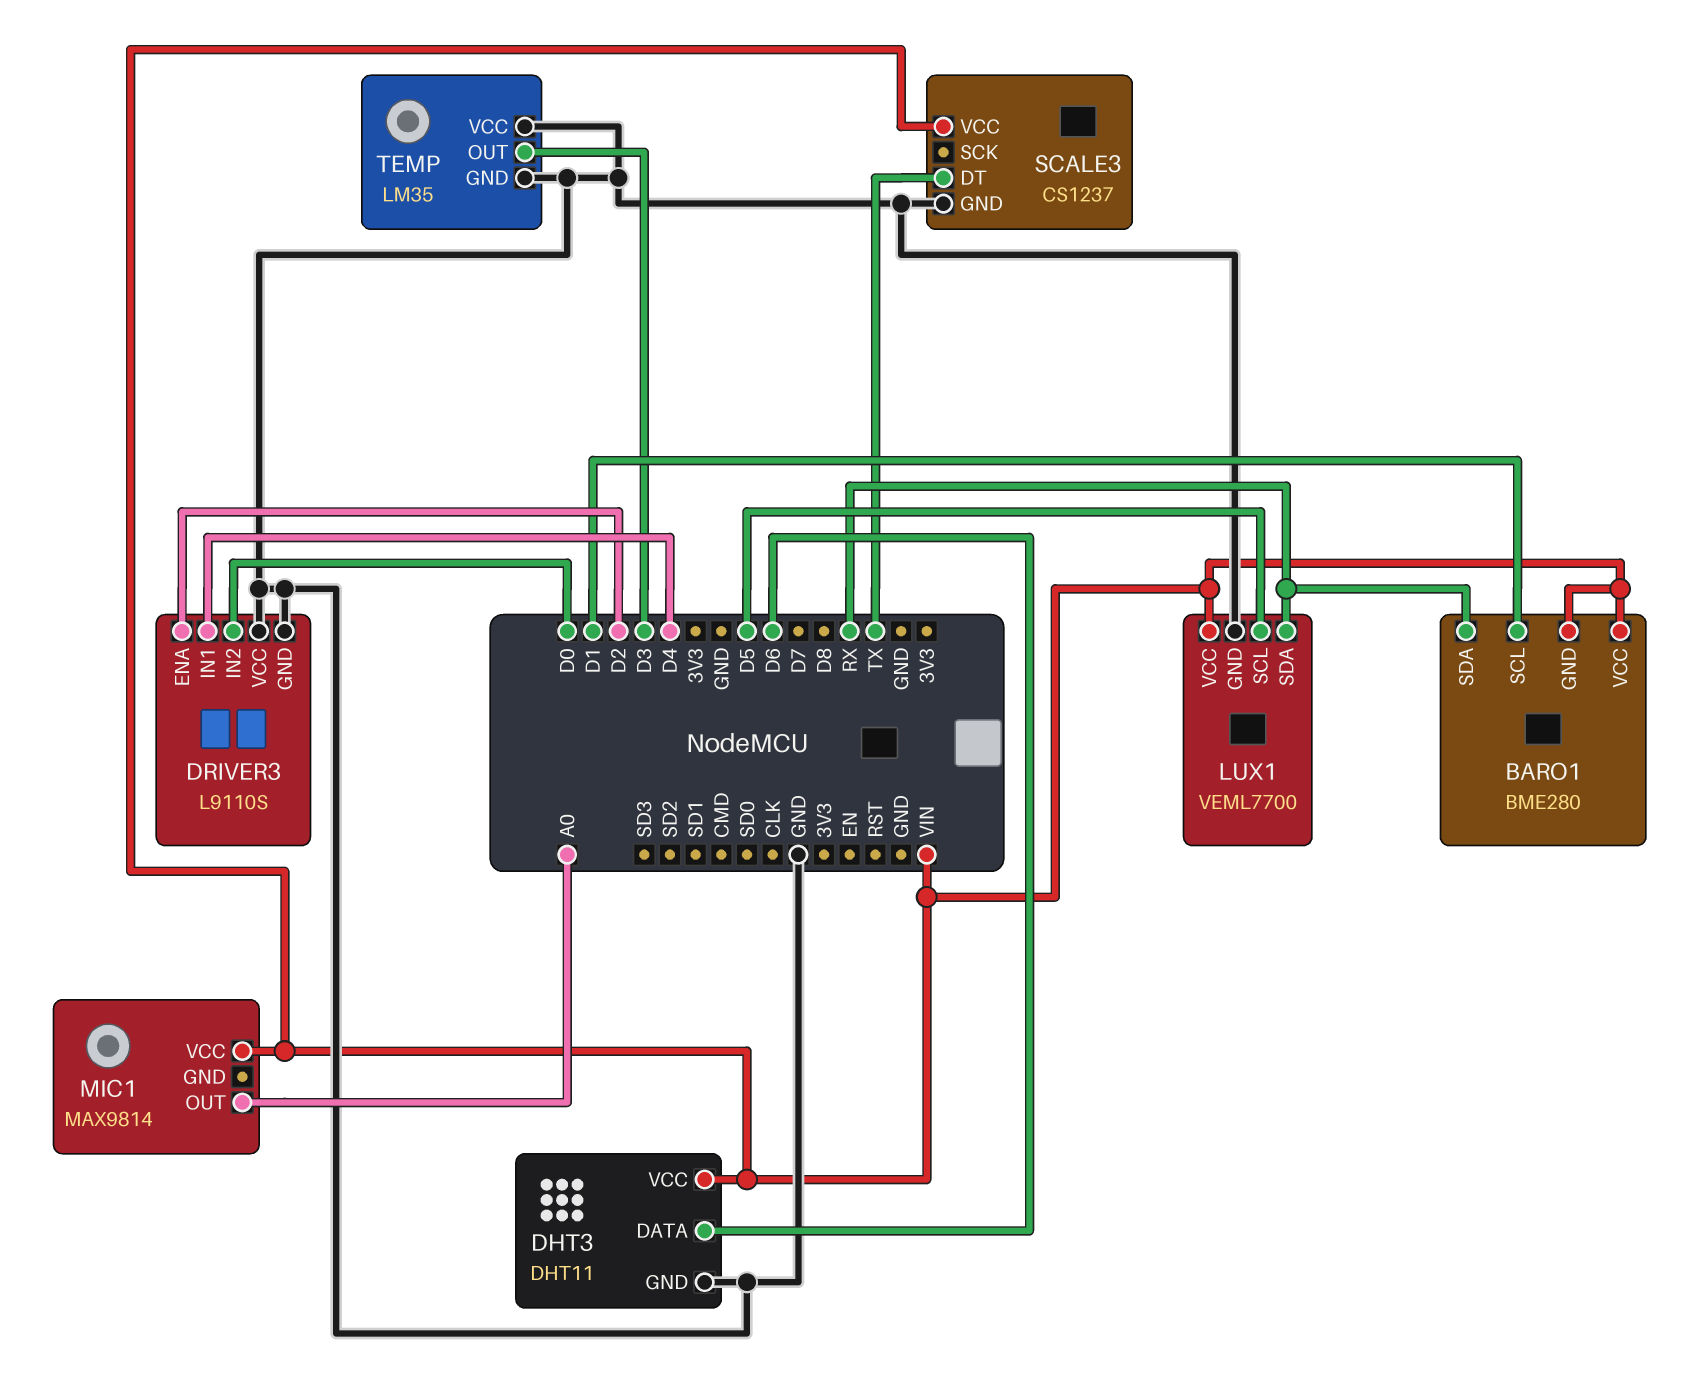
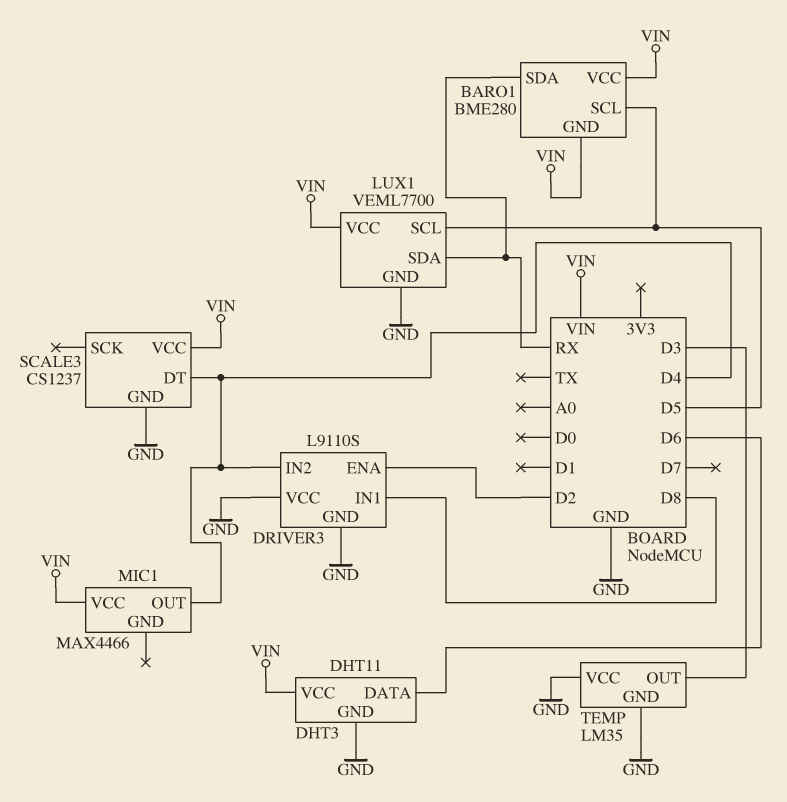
BARO1 pin SCL: D1 -> D5
DRIVER3 pin IN1: D4 -> D8
DRIVER3 pin IN2: D0 -> D4
MIC1: MAX9814 -> MAX4466
MIC1 pin OUT: A0 -> D4
SCALE3 pin DT: TX -> D4

